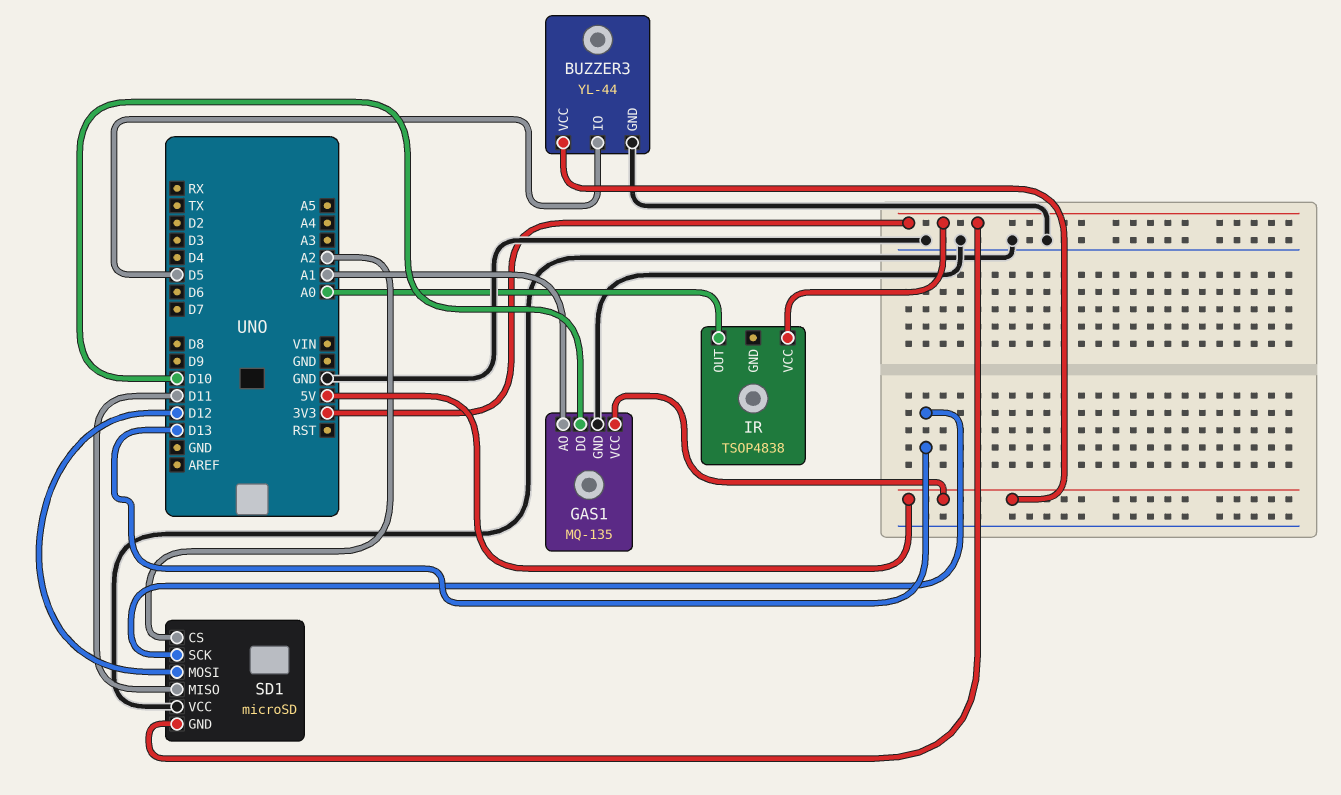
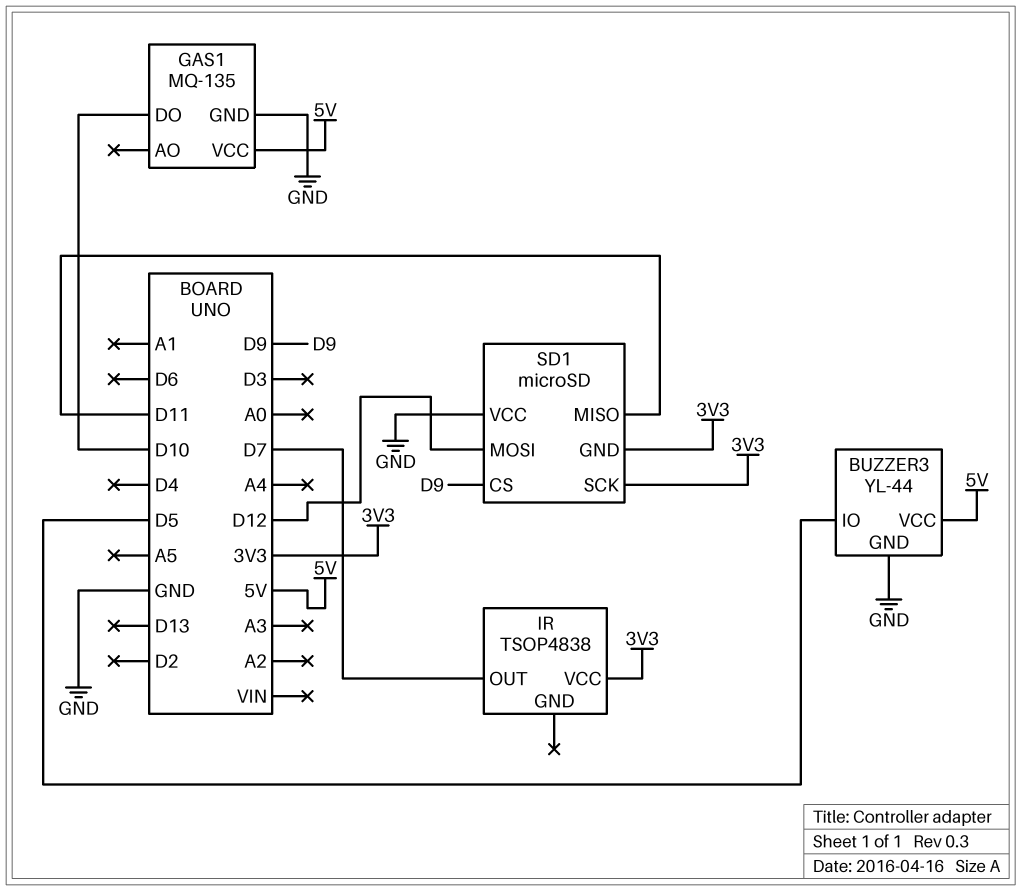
GAS1 pin AO: A1 -> none
IR pin OUT: A0 -> D7
SD1 pin CS: A2 -> D9
SD1 pin SCK: D13 -> 3V3

